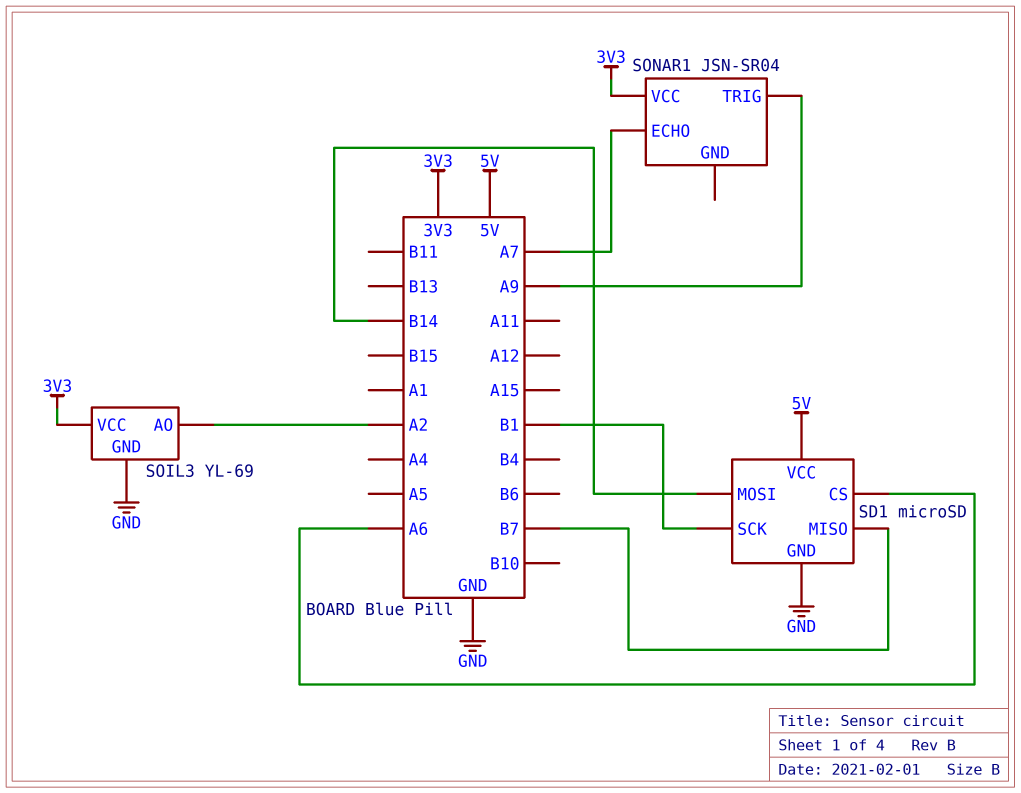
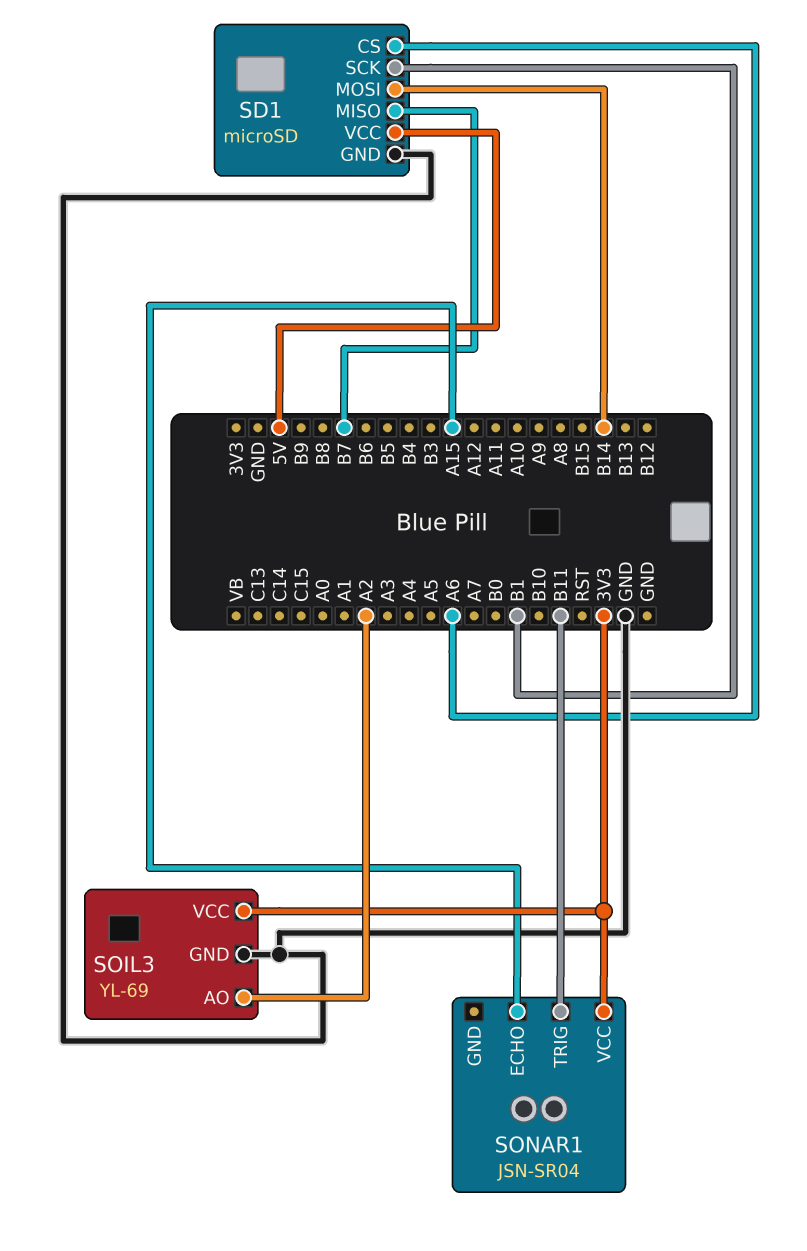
SONAR1 pin ECHO: A7 -> A15
SONAR1 pin TRIG: A9 -> B11

